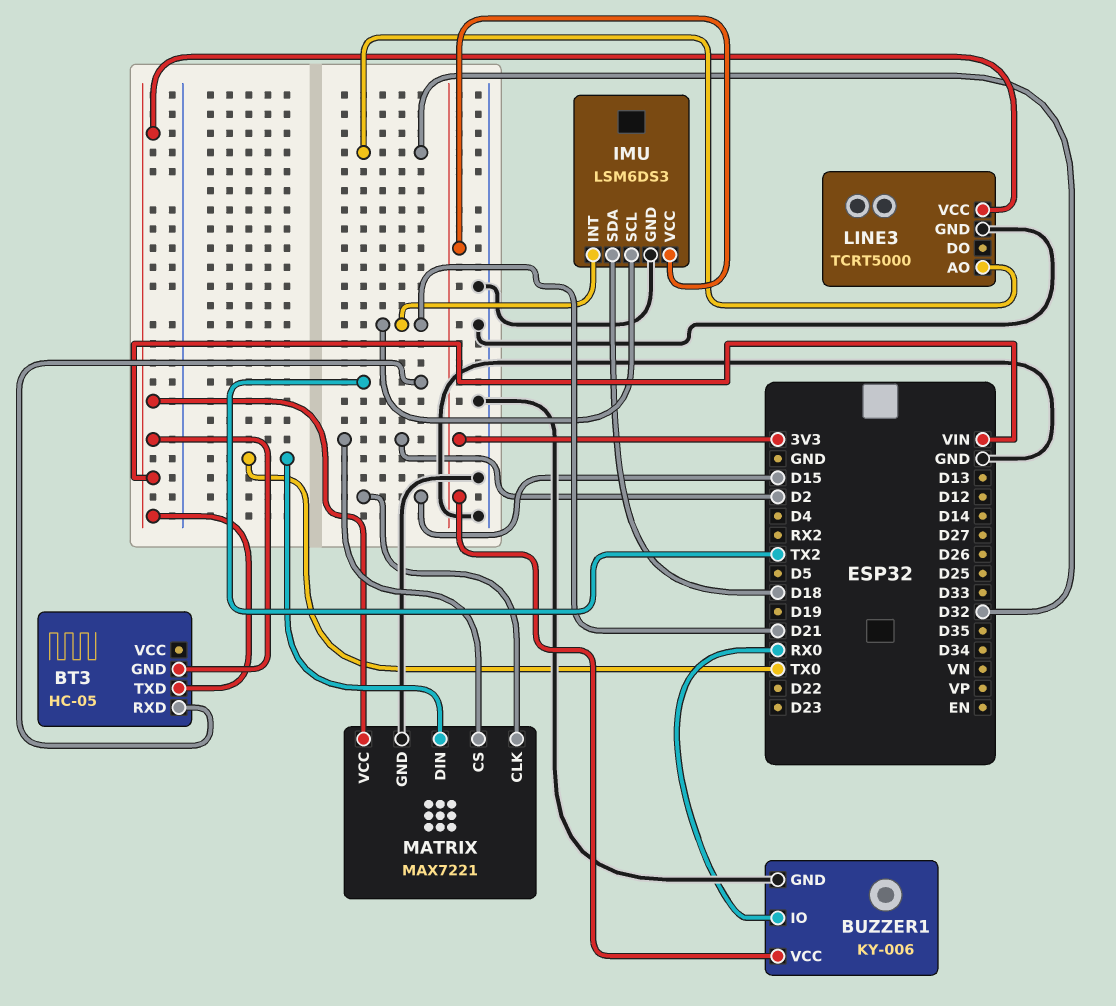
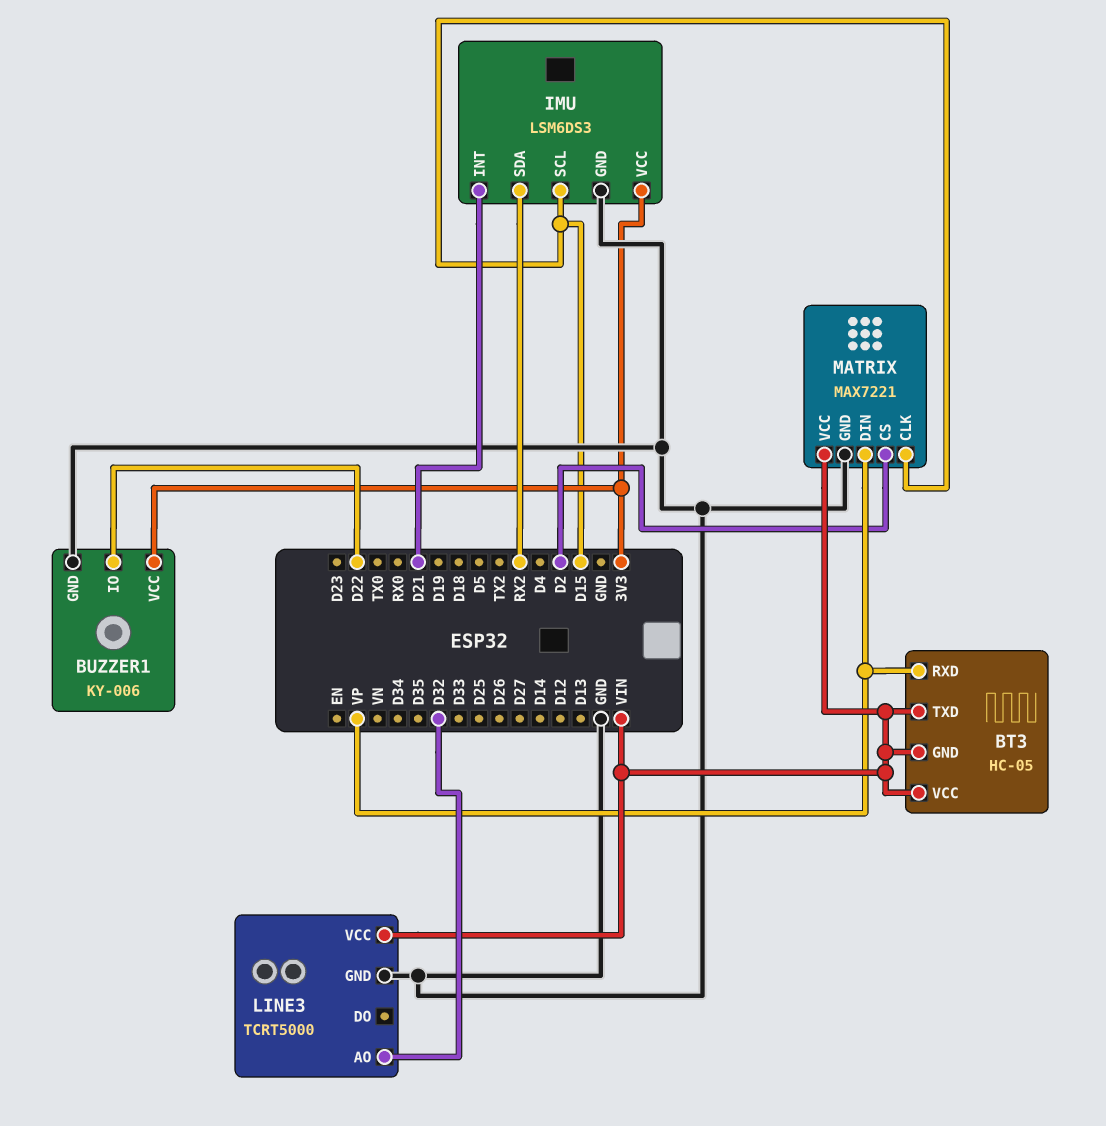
BT3 pin RXD: TX2 -> VP
BT3 pin VCC: none -> VIN
BUZZER1 pin IO: RX0 -> D22
IMU pin SCL: D21 -> D15
IMU pin SDA: D18 -> RX2
MATRIX pin DIN: TX0 -> VP

